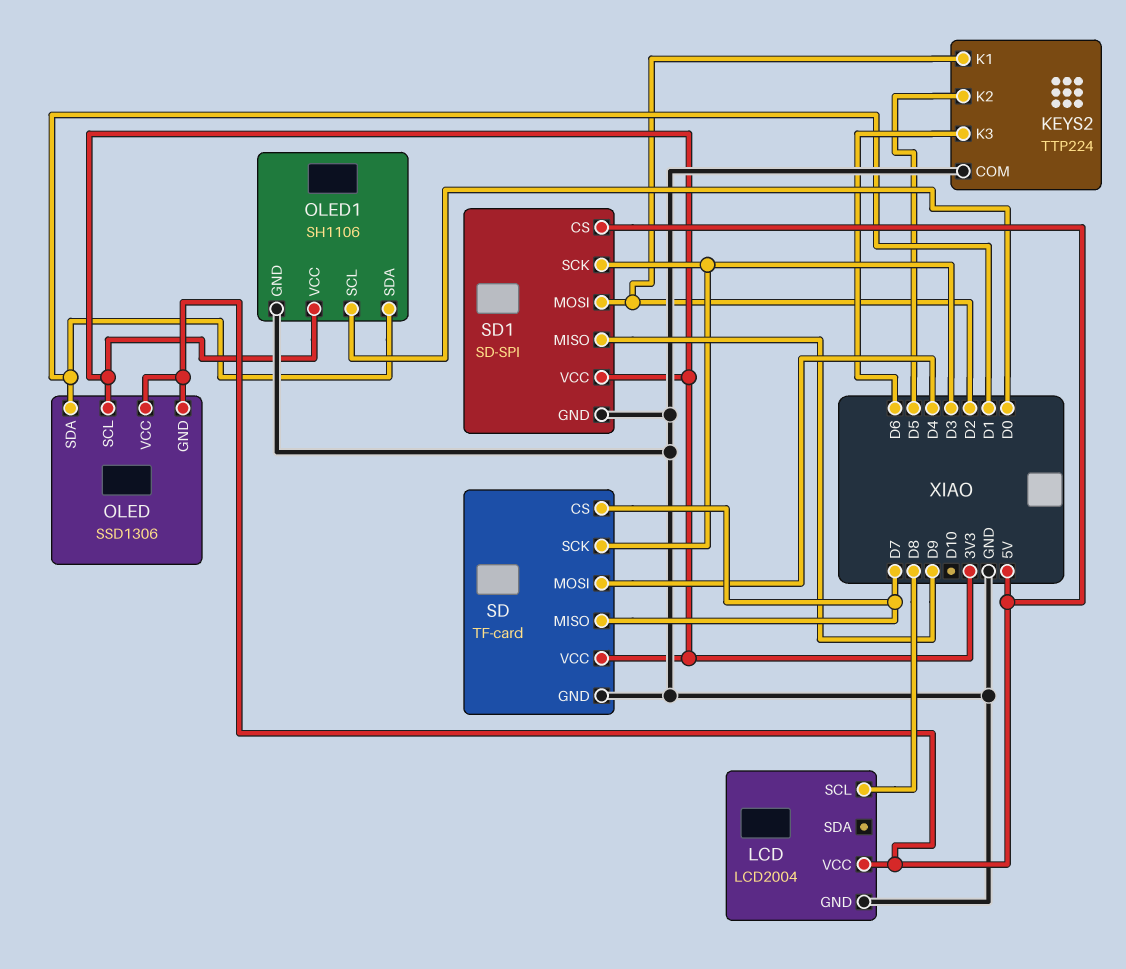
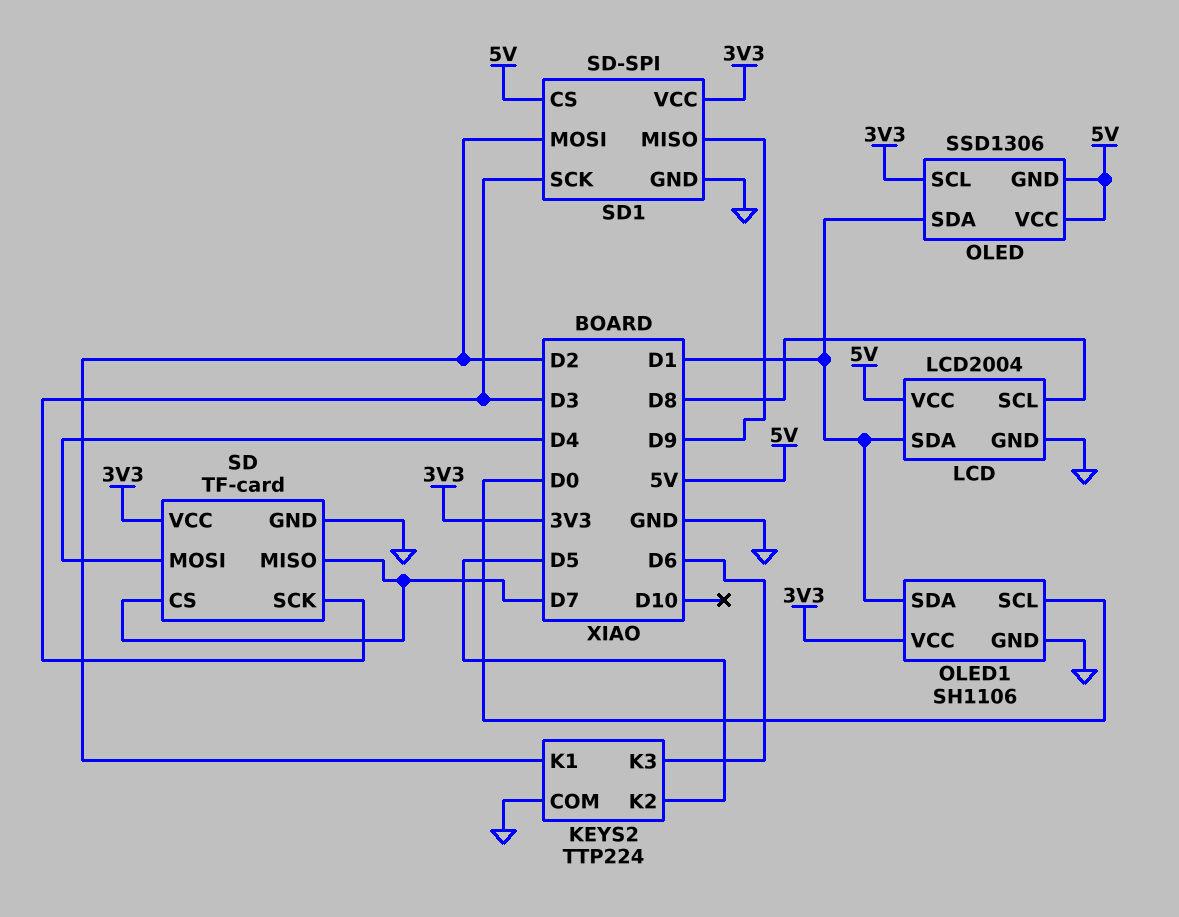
LCD pin SDA: none -> D1

